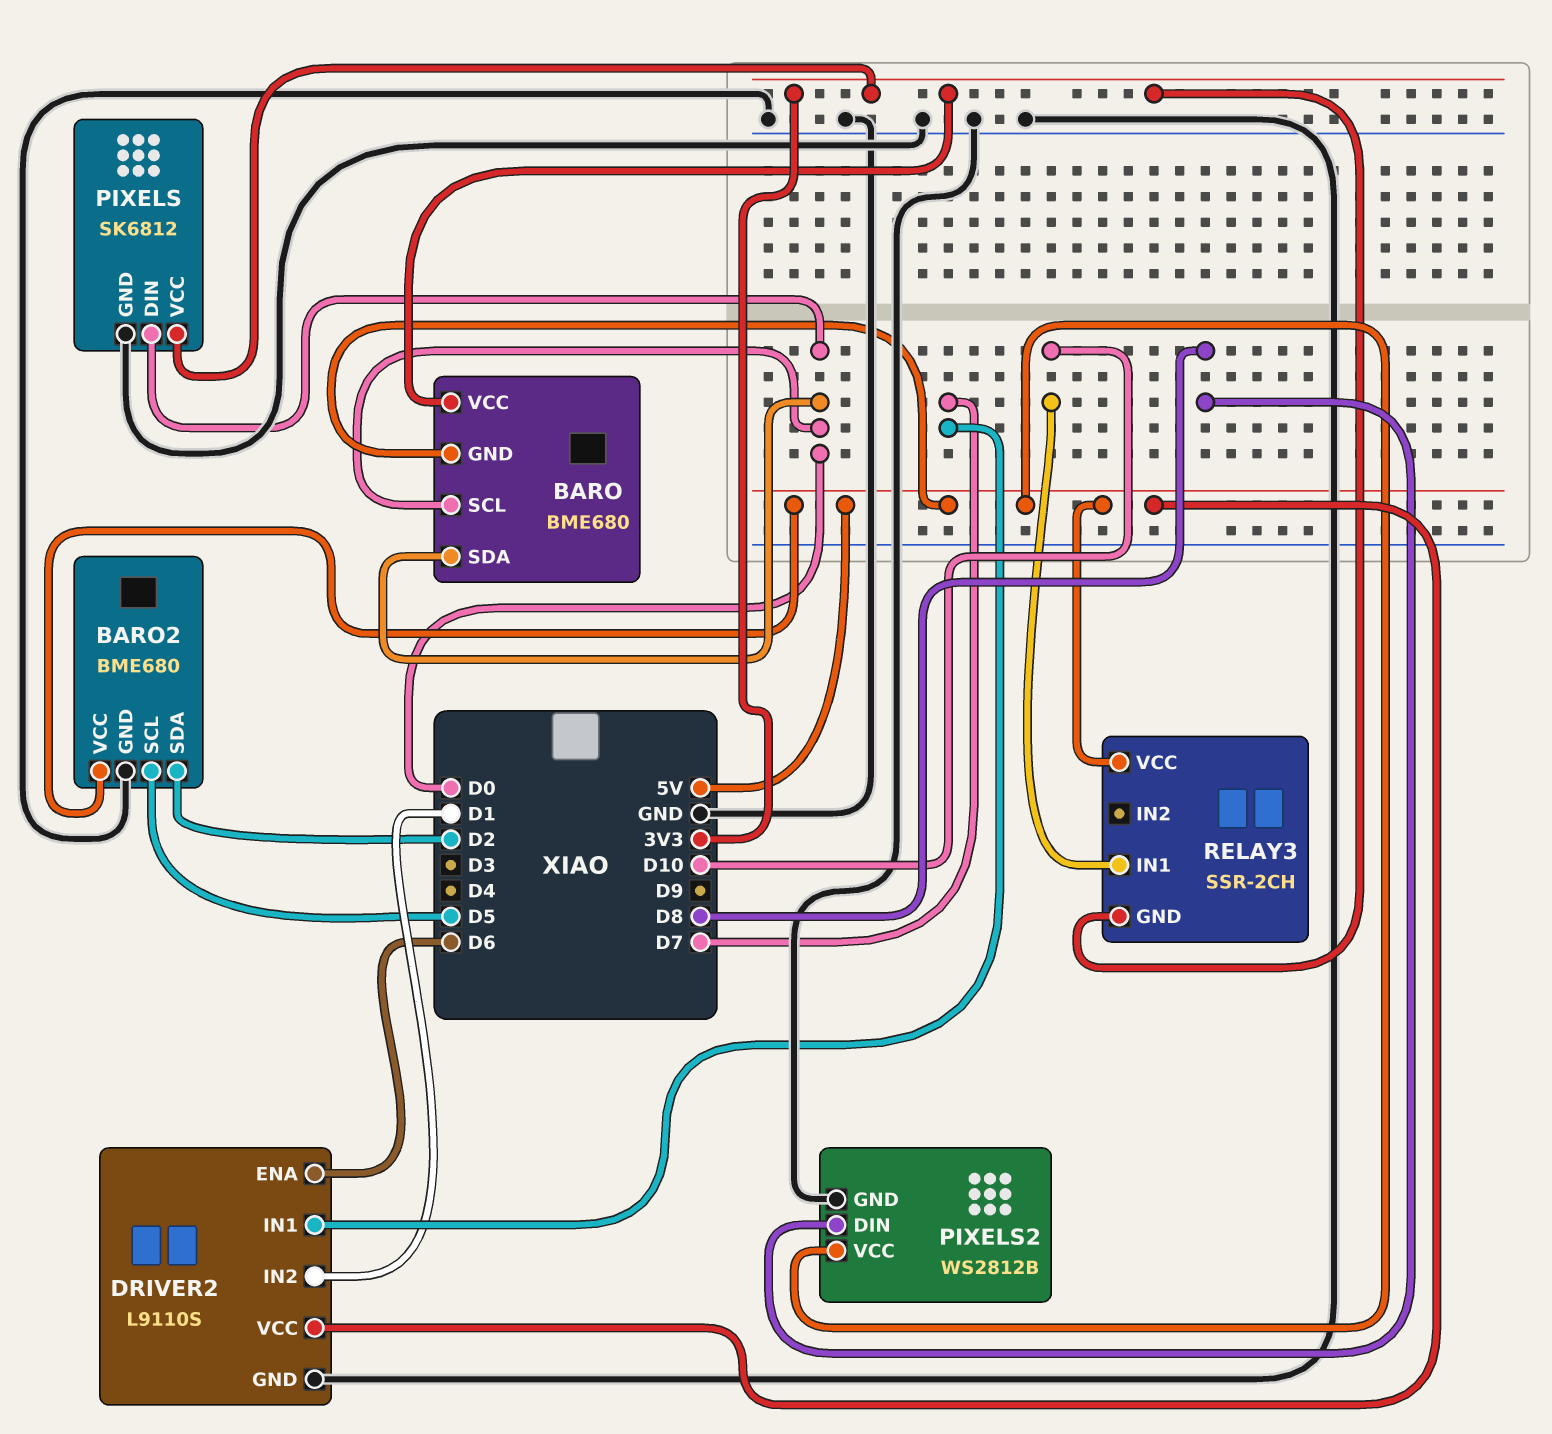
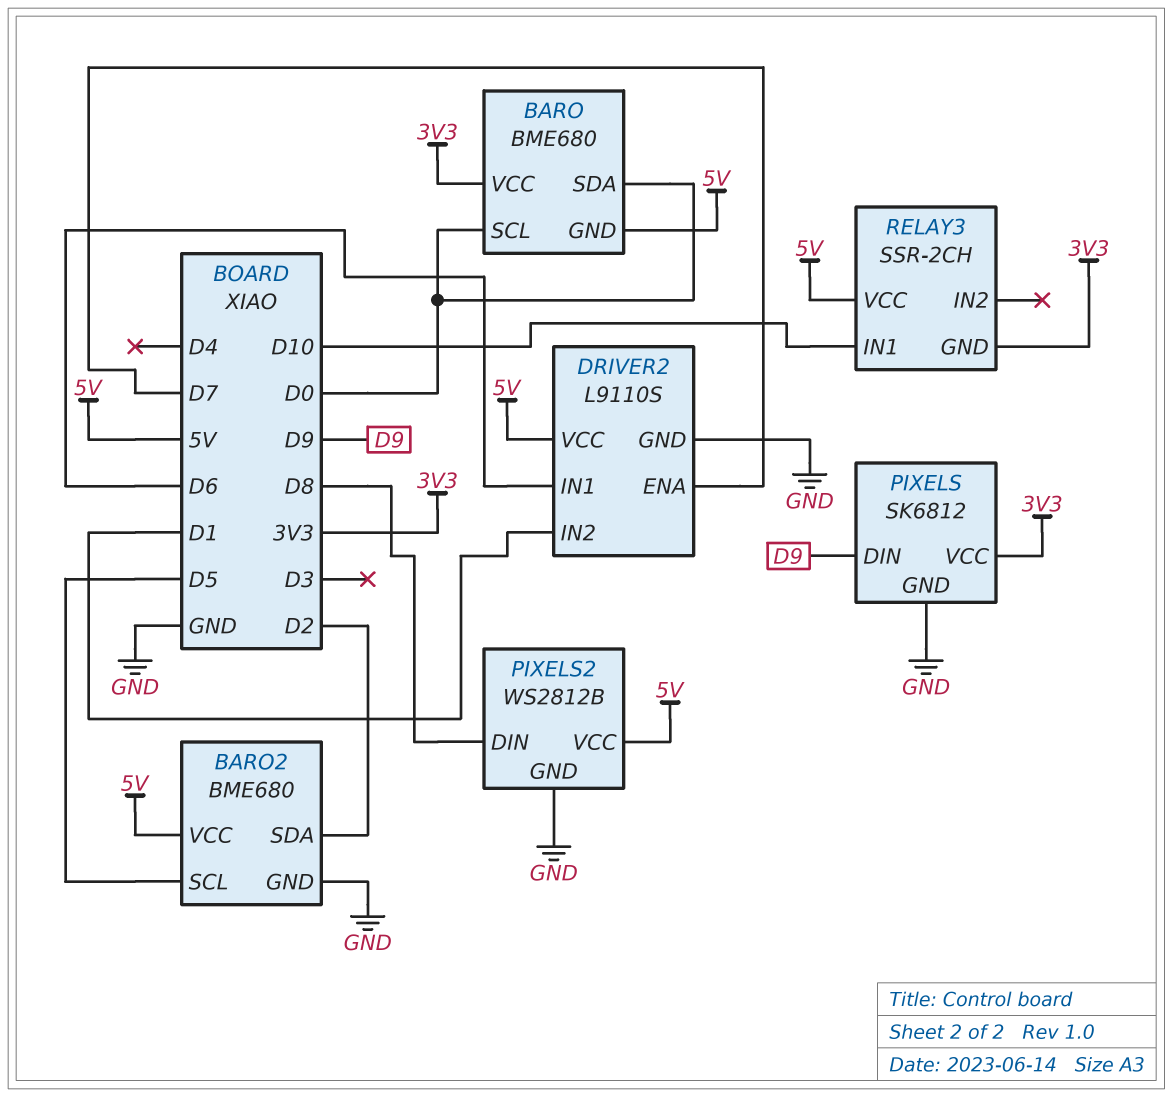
DRIVER2 pin ENA: D6 -> D7
DRIVER2 pin IN1: D7 -> D6
PIXELS pin DIN: D0 -> D9

